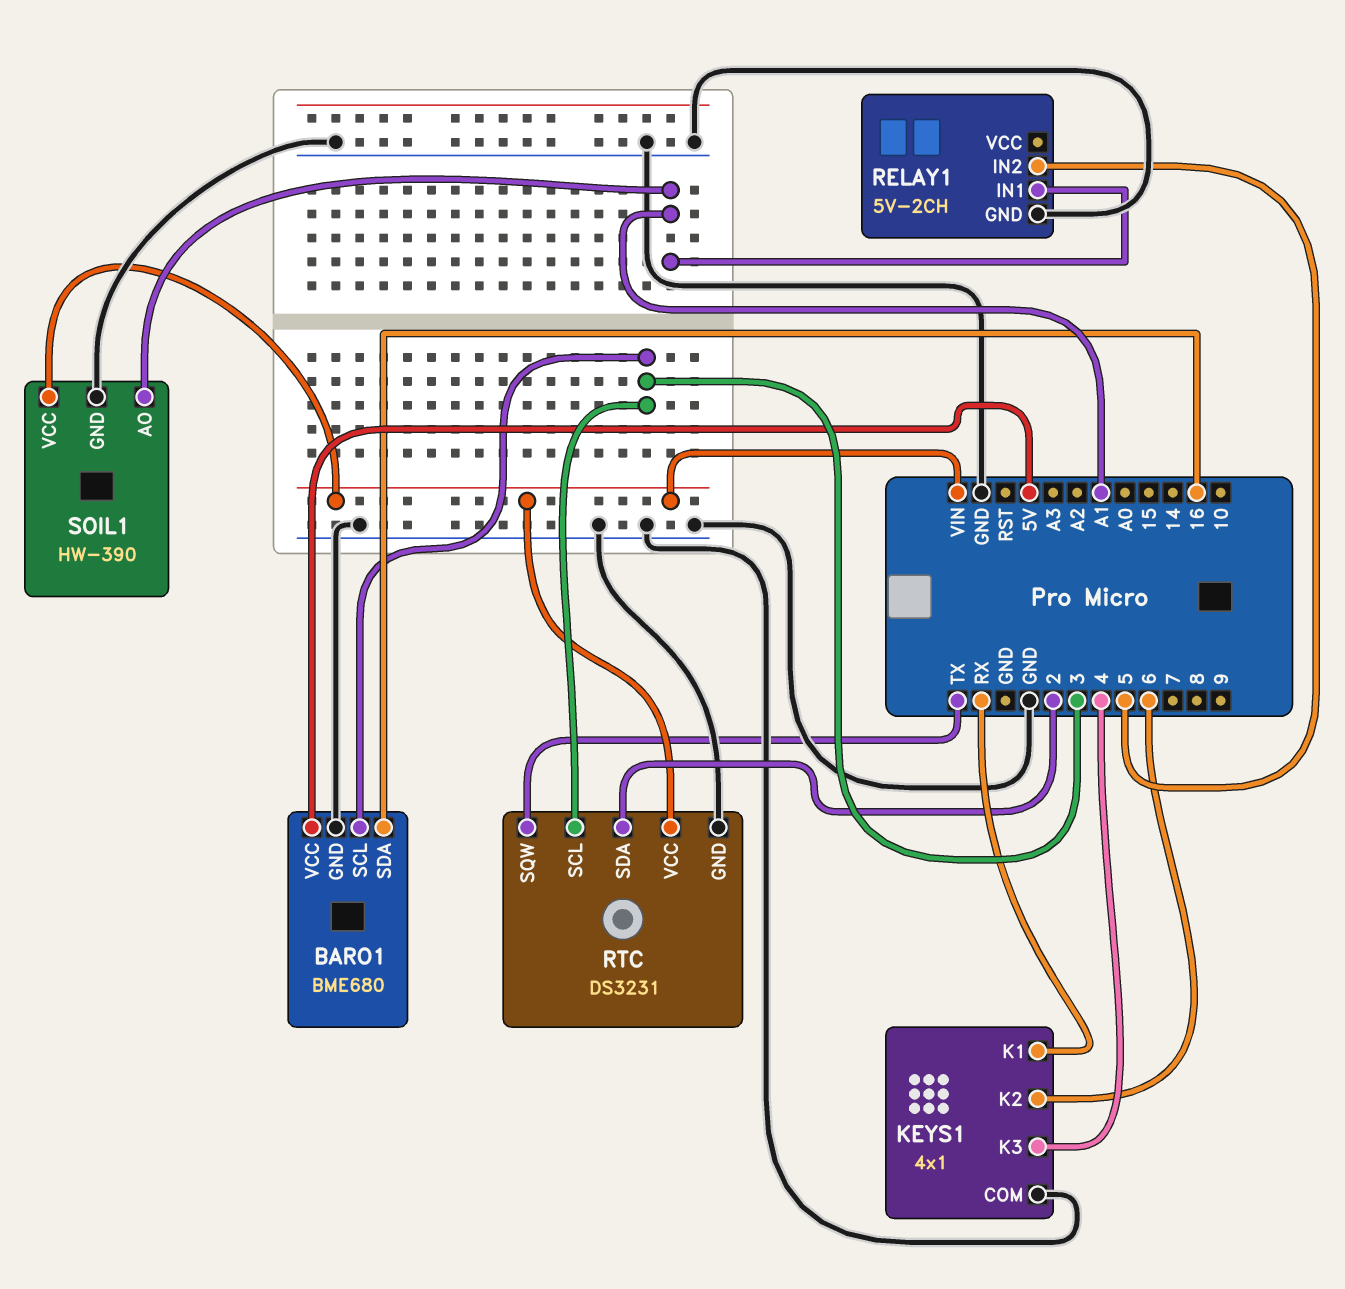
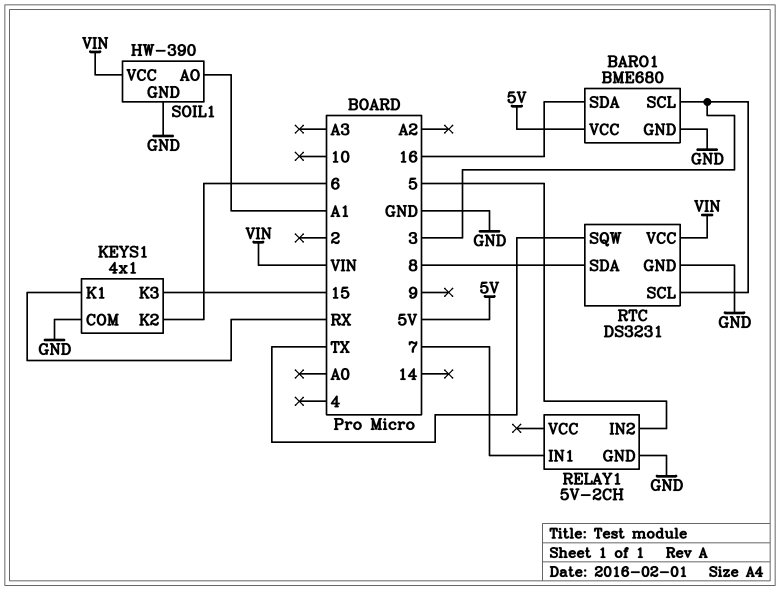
KEYS1 pin K3: 4 -> 15
RELAY1 pin IN1: A1 -> 7
RTC pin SDA: 2 -> 8

